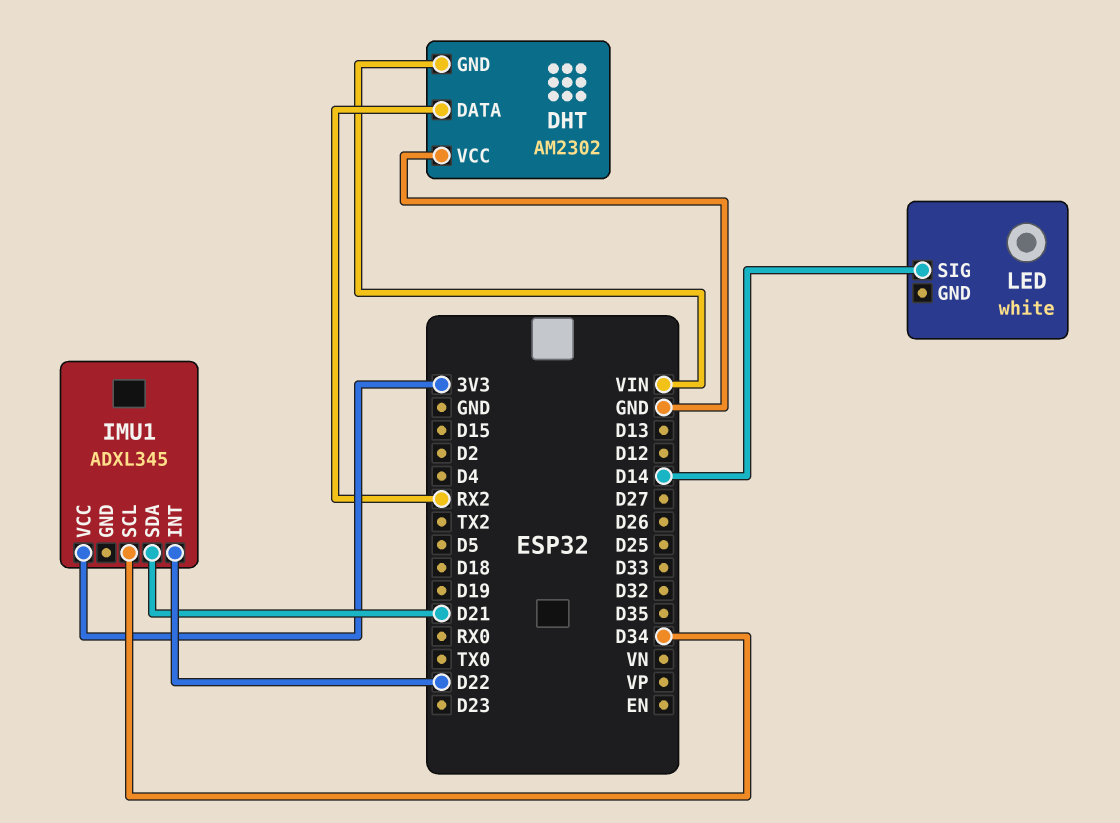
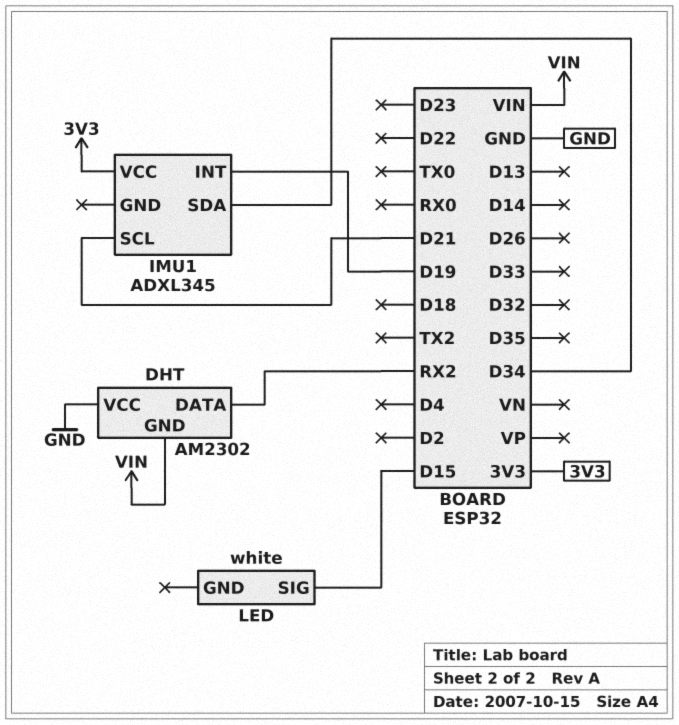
IMU1 pin INT: D22 -> D19
IMU1 pin SCL: D34 -> D21
IMU1 pin SDA: D21 -> D34
LED pin SIG: D14 -> D15

